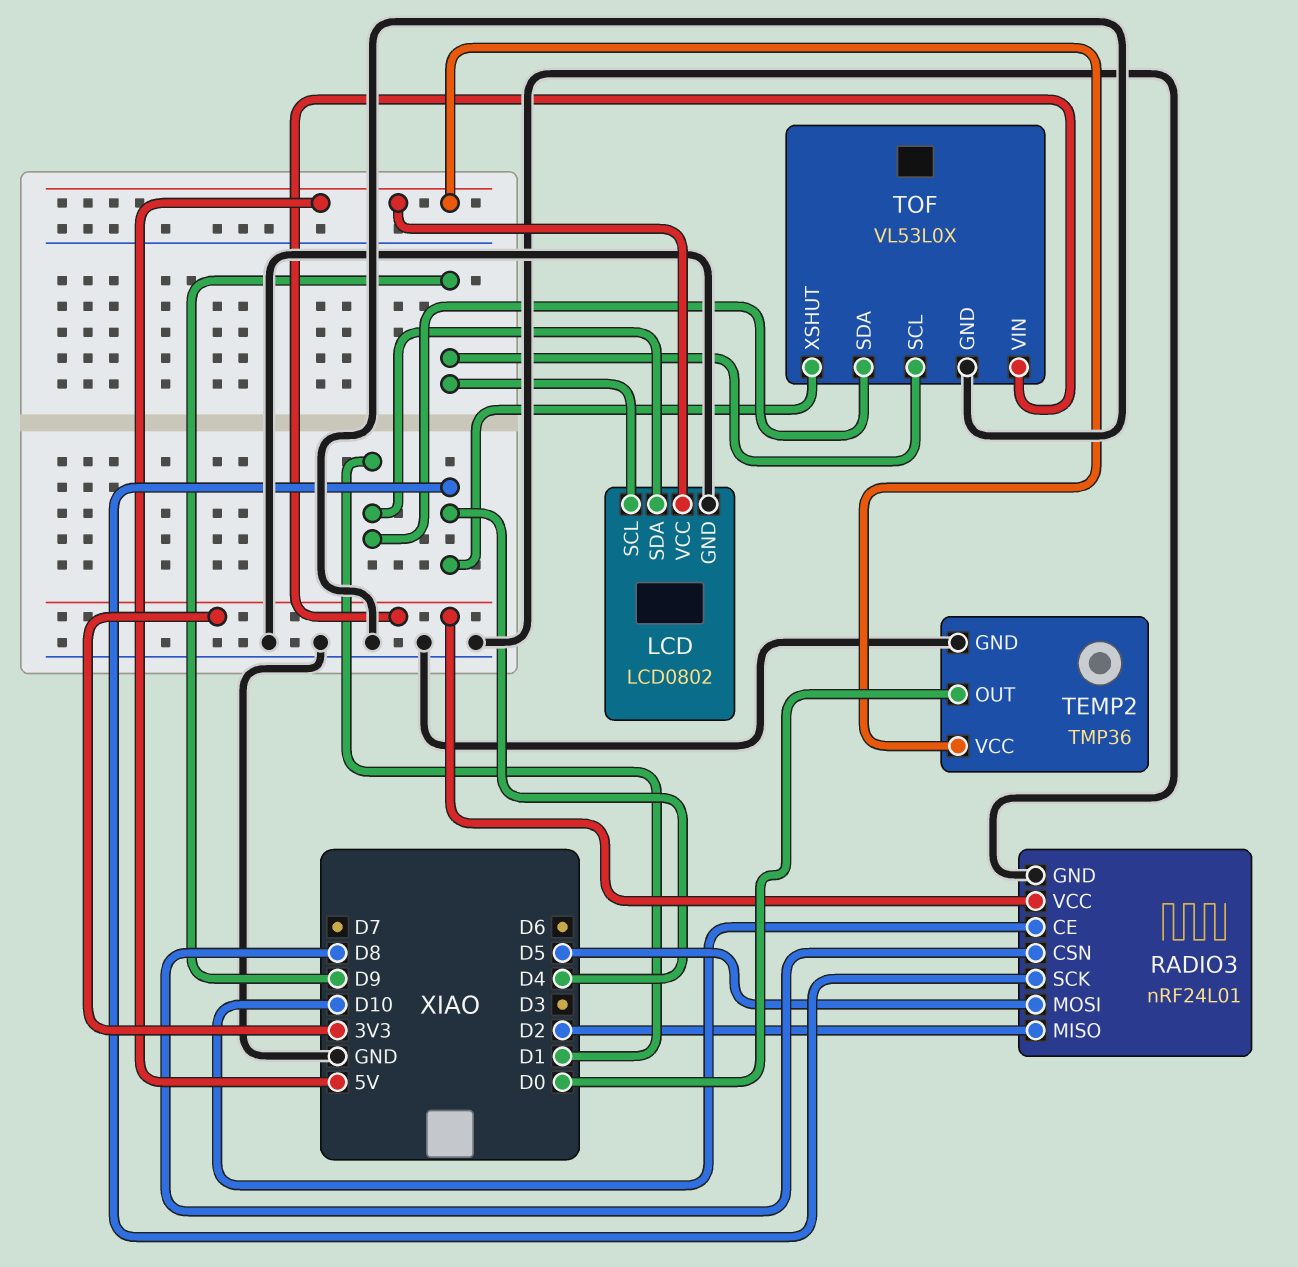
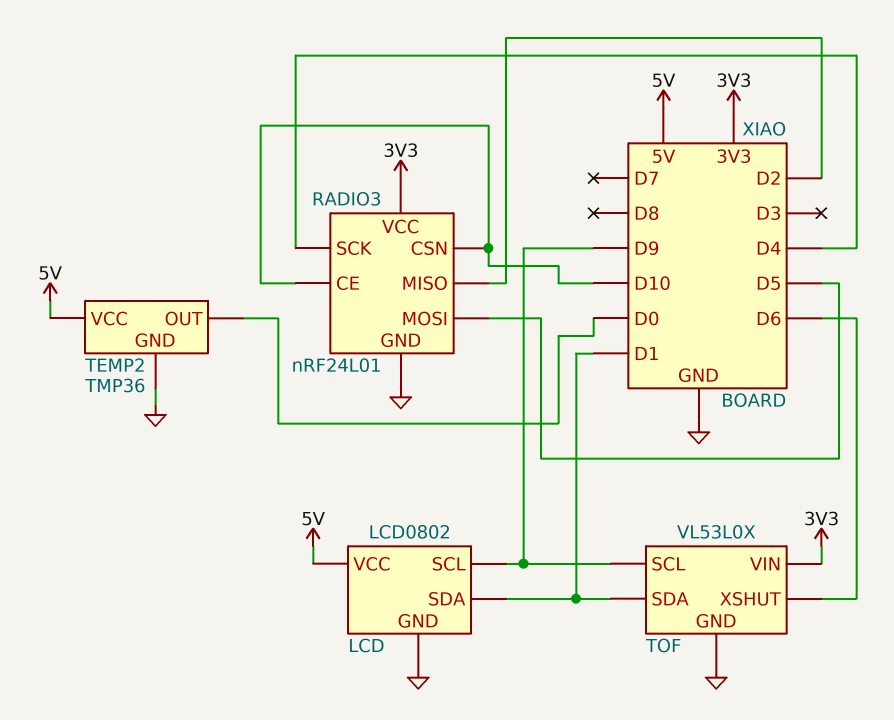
RADIO3 pin CSN: D8 -> D10
TOF pin XSHUT: D4 -> D6

